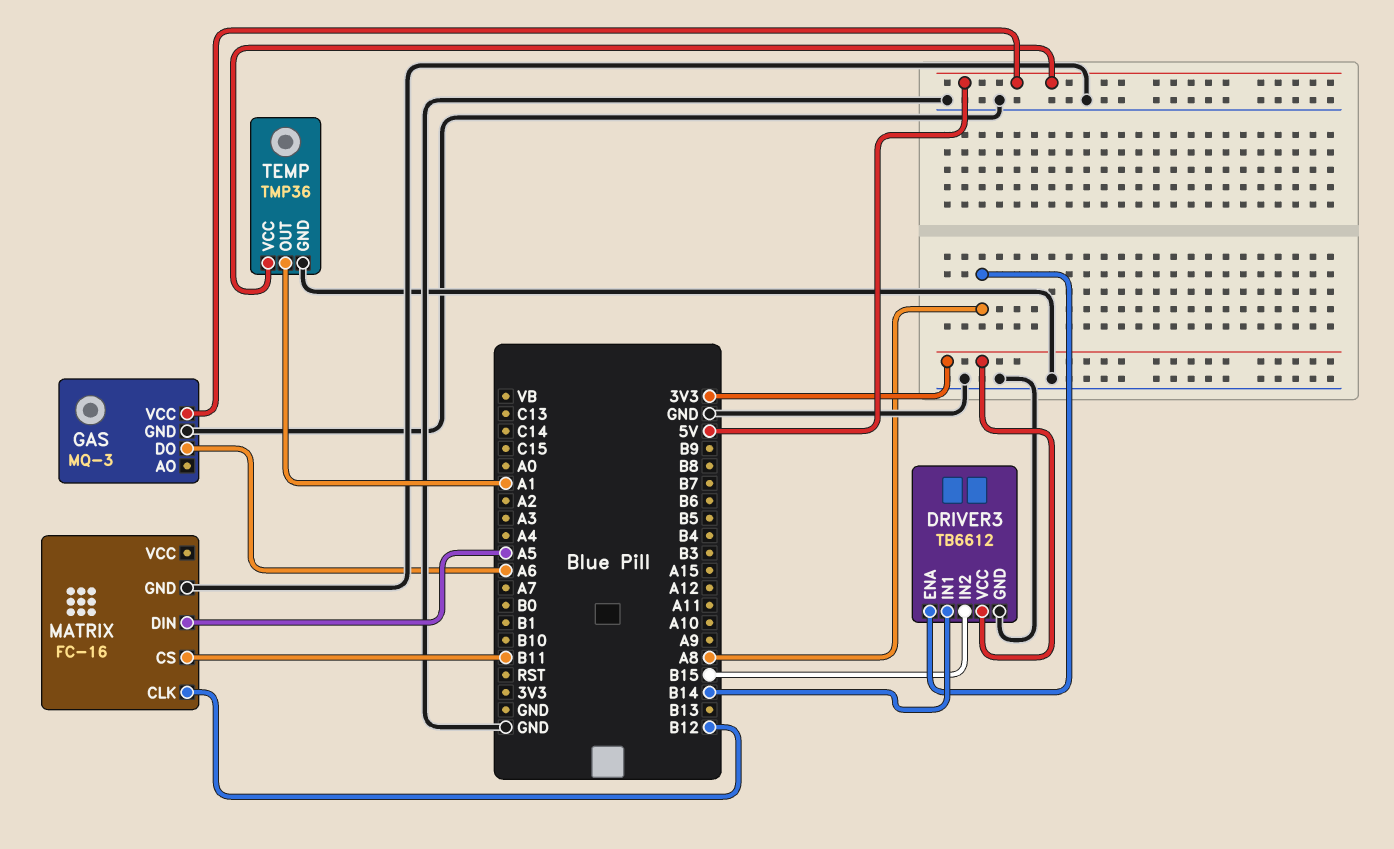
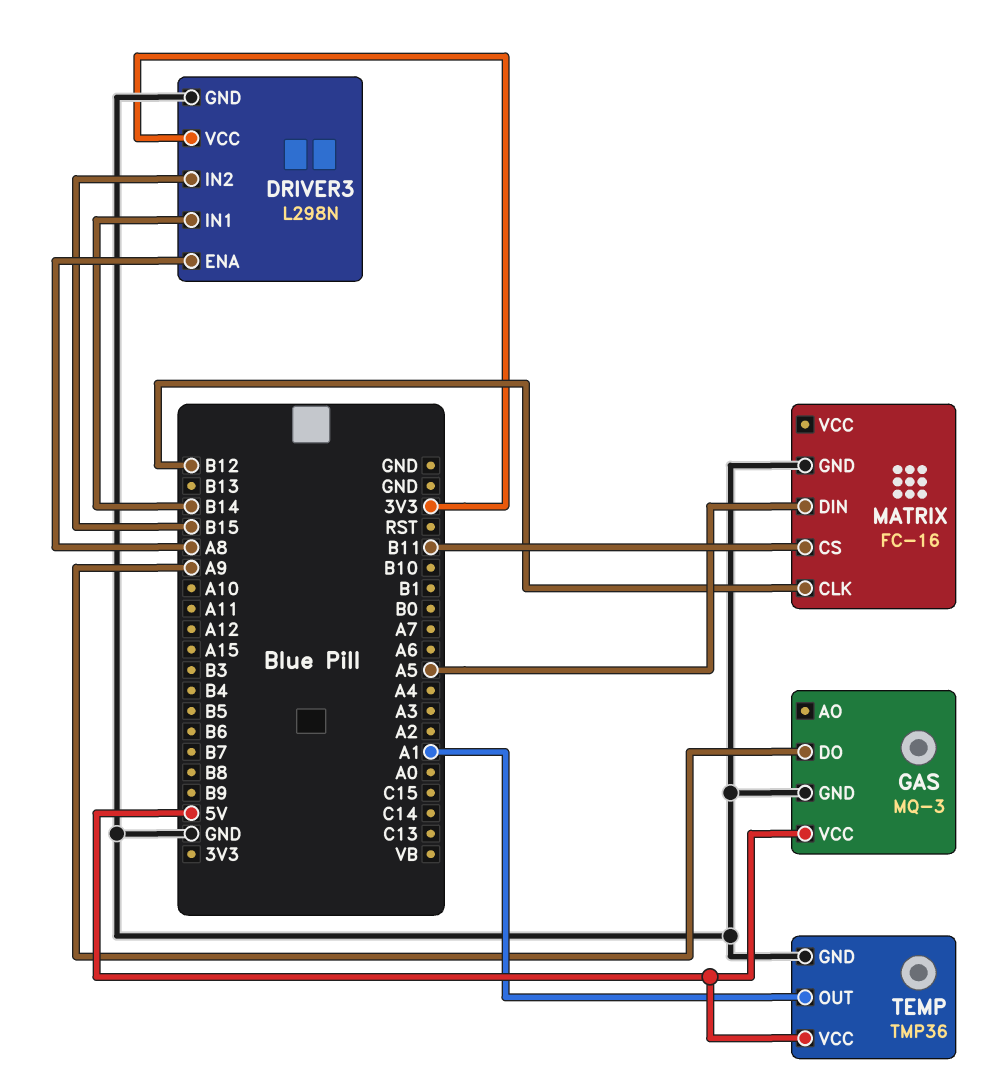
DRIVER3: TB6612 -> L298N
GAS pin DO: A6 -> A9

